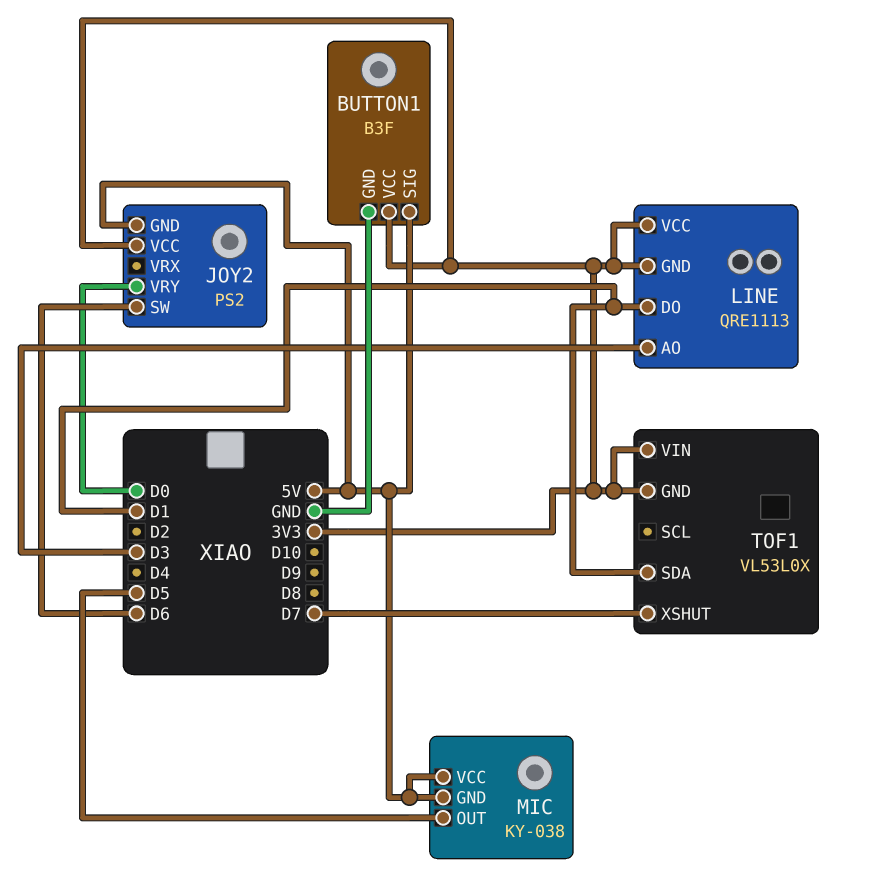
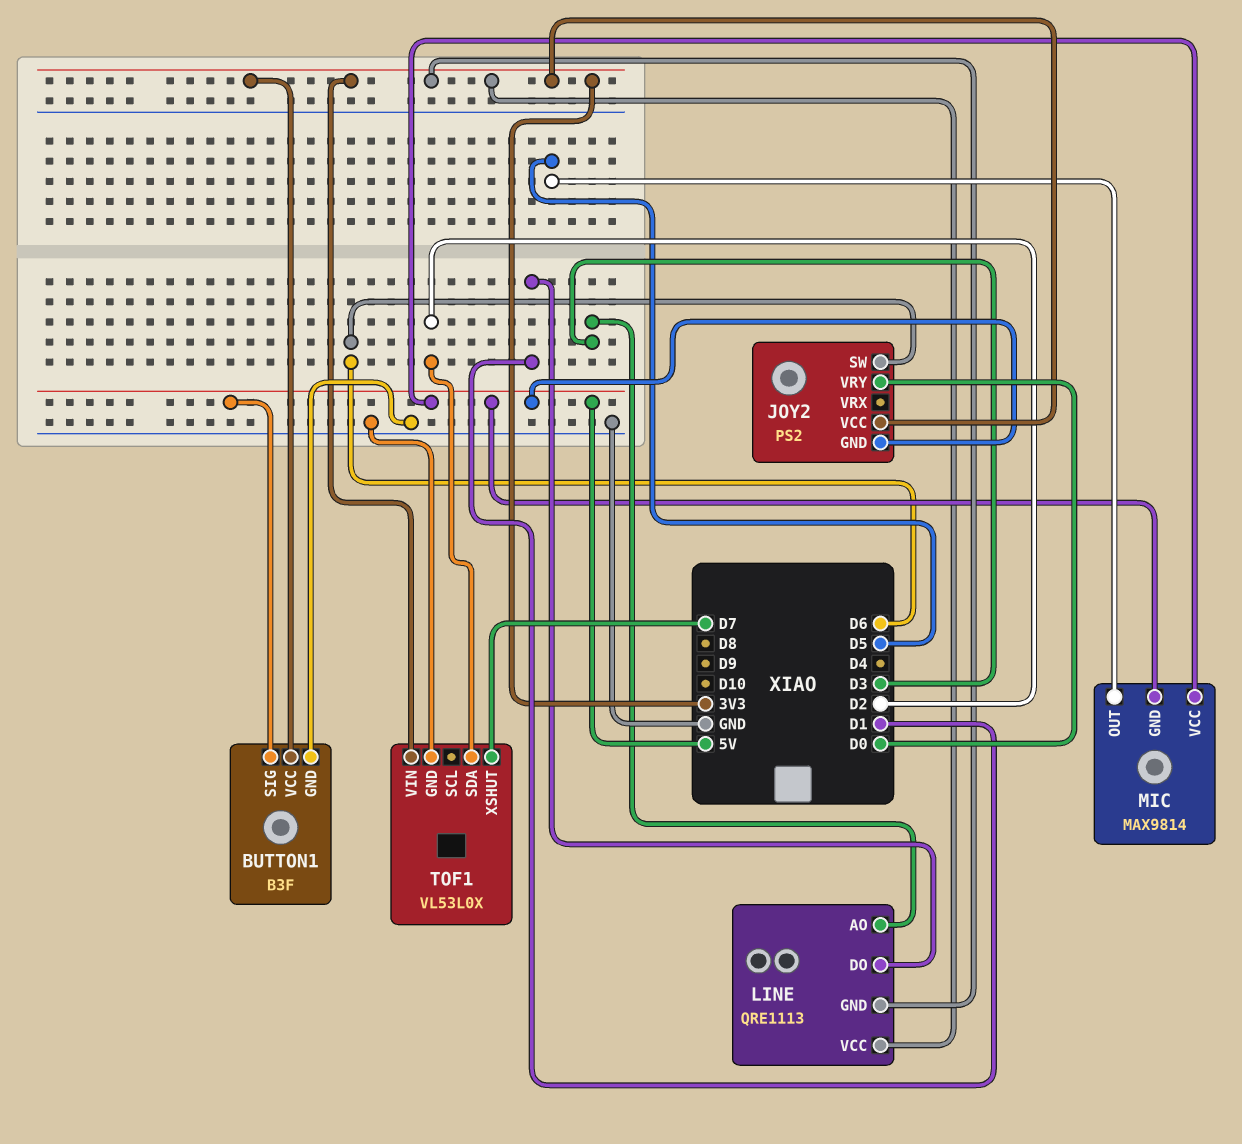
MIC: KY-038 -> MAX9814
TOF1 pin GND: 3V3 -> GND
TOF1 pin SDA: D1 -> D2

